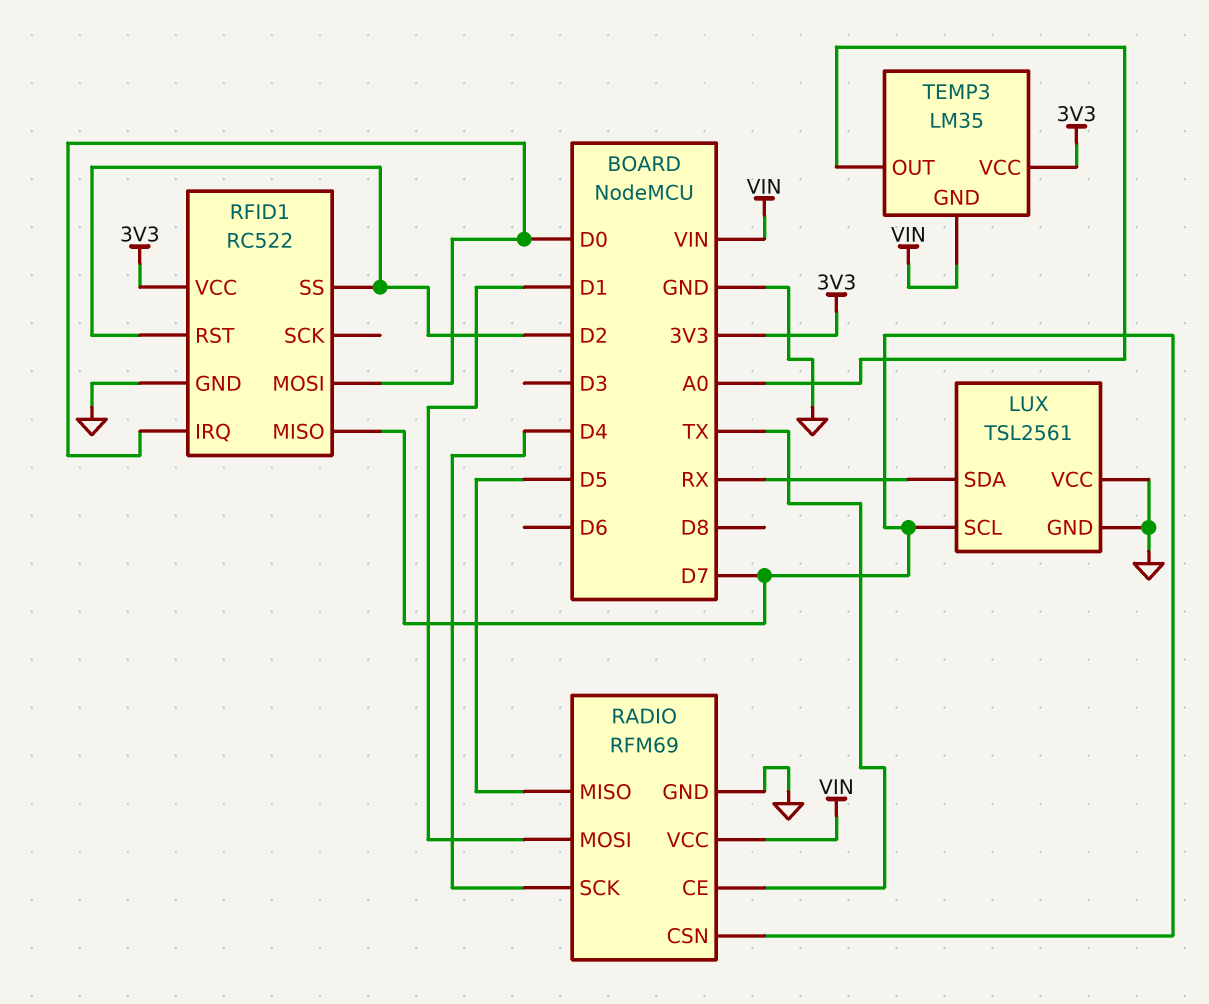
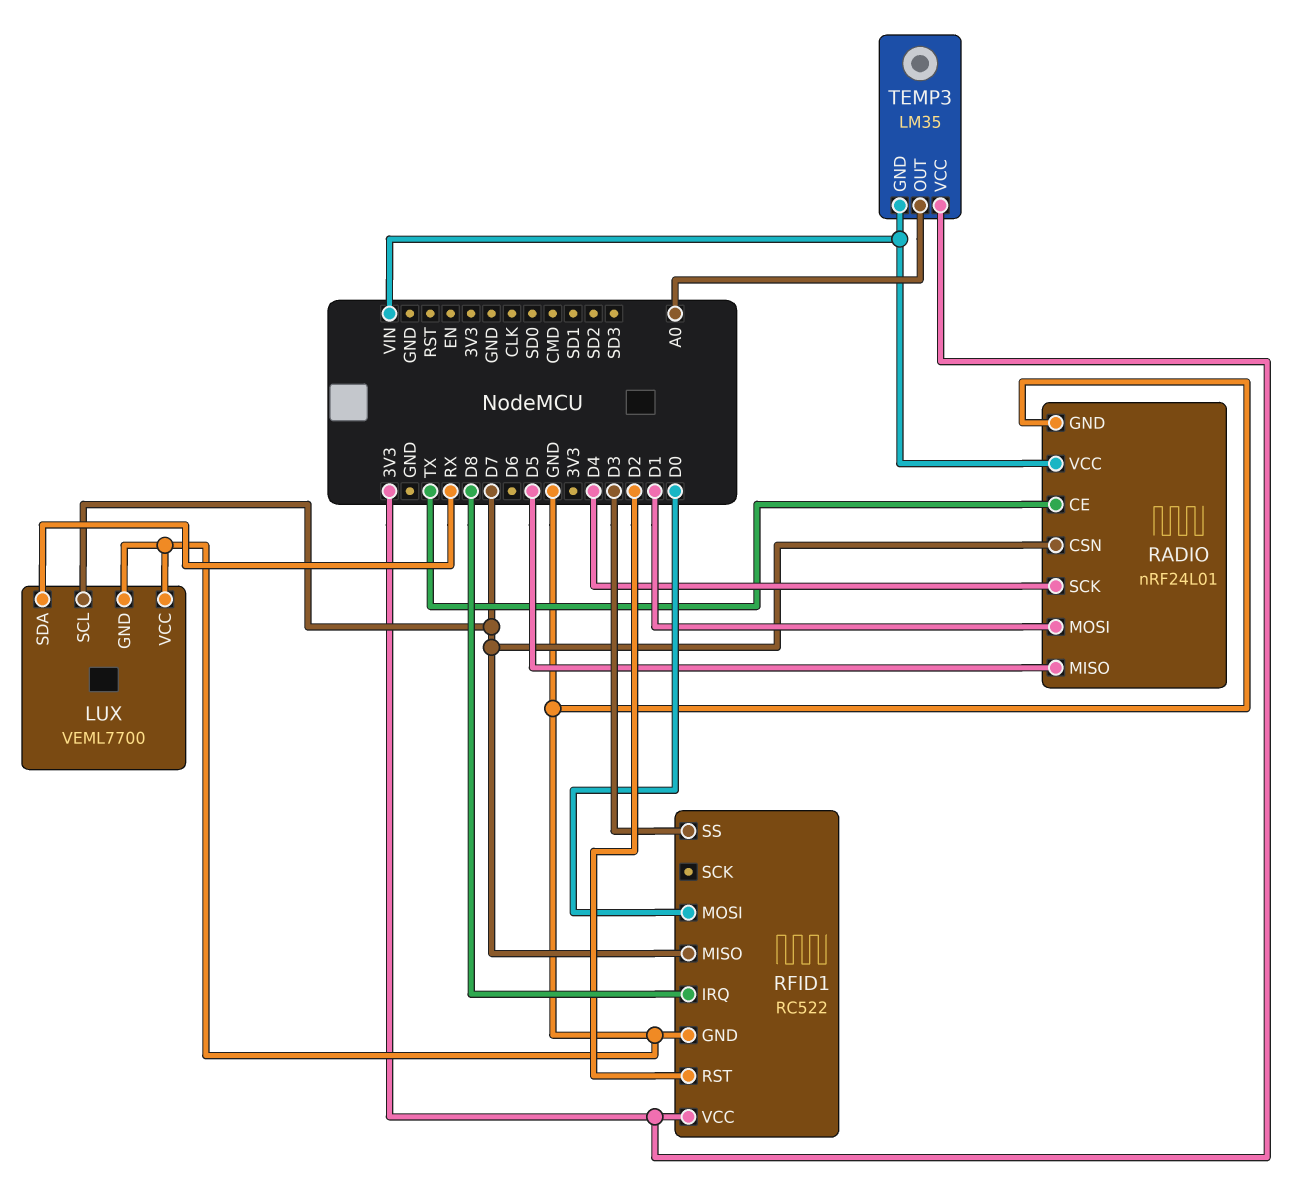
LUX: TSL2561 -> VEML7700
RADIO: RFM69 -> nRF24L01
RFID1 pin IRQ: D0 -> D8
RFID1 pin SS: D2 -> D3

